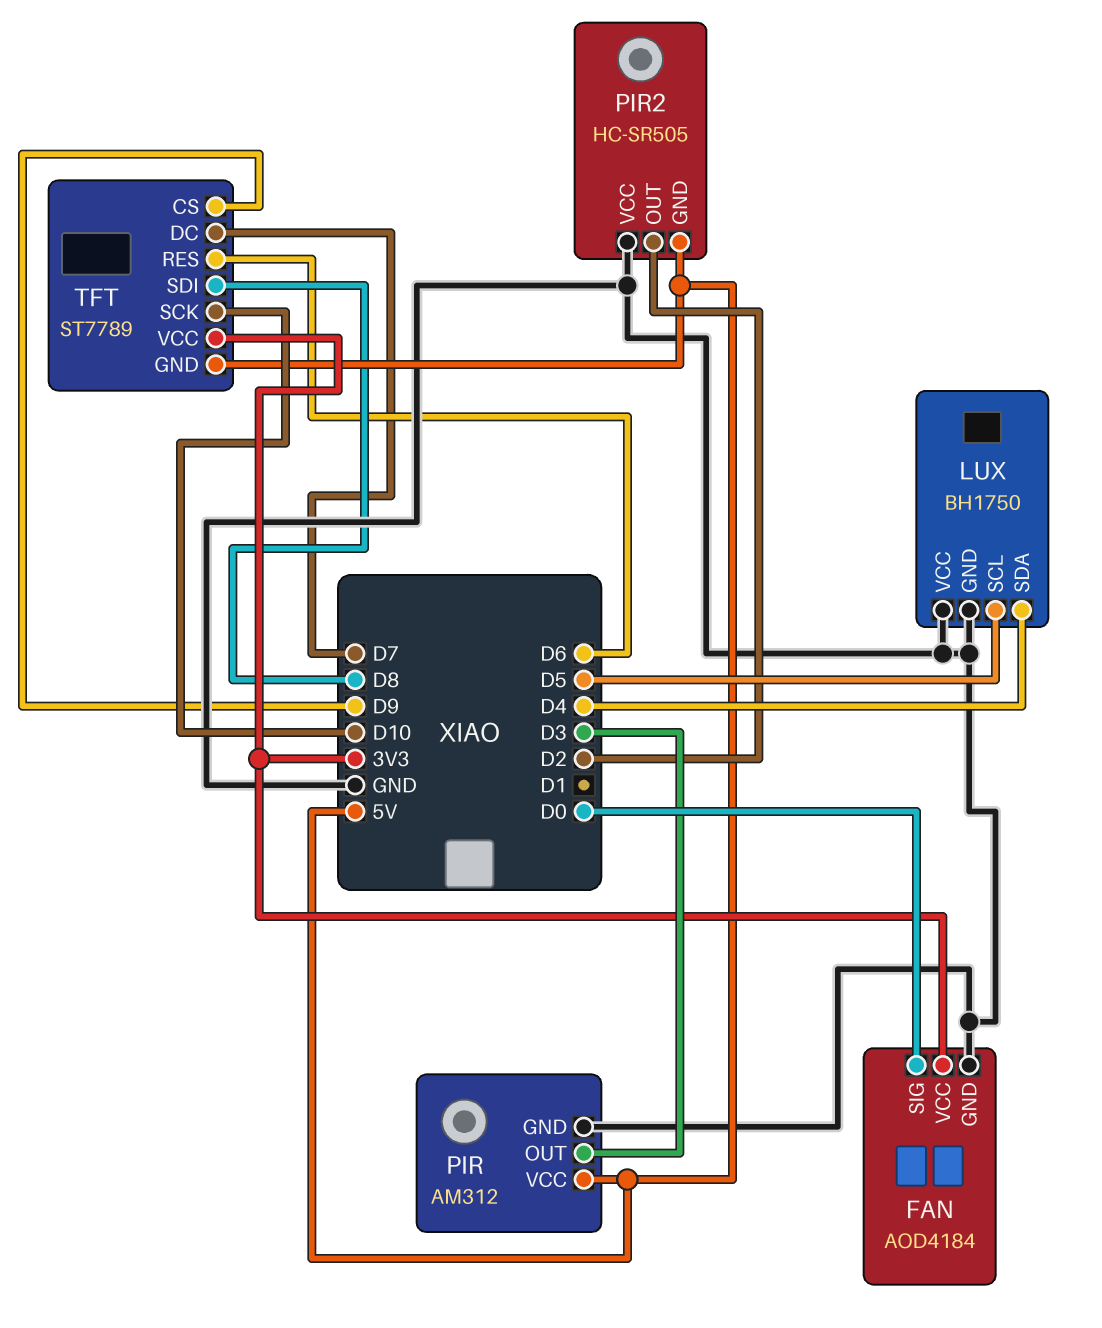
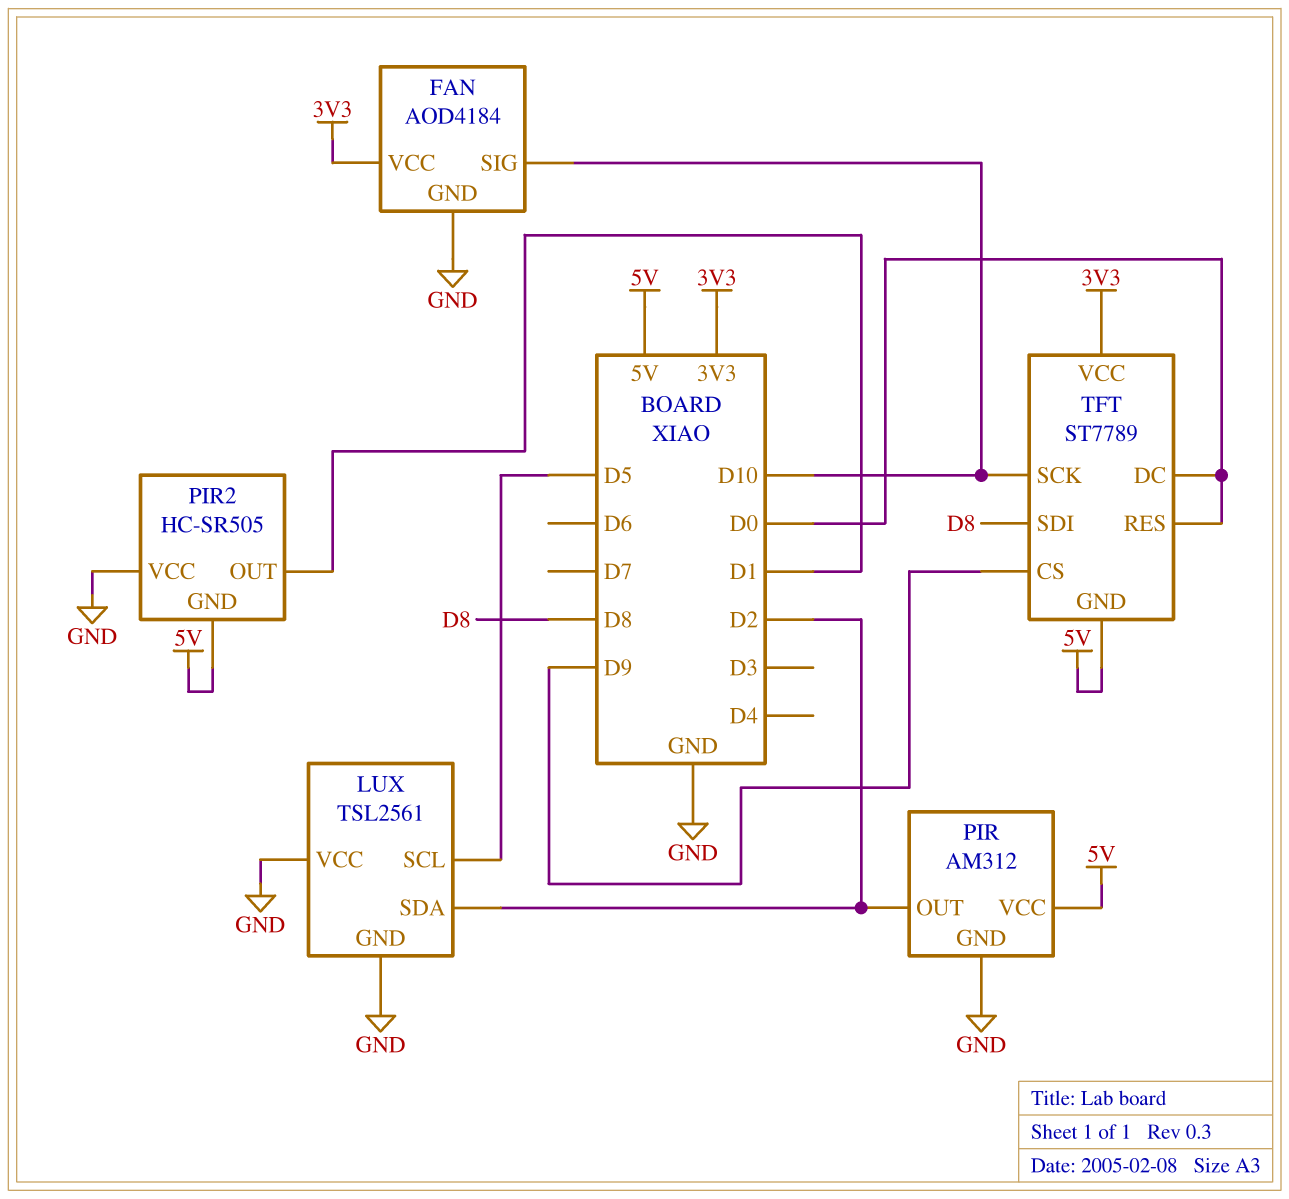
FAN pin SIG: D0 -> D10
LUX: BH1750 -> TSL2561
LUX pin SDA: D4 -> D2
PIR pin OUT: D3 -> D2
PIR2 pin OUT: D2 -> D1
TFT pin DC: D7 -> D0
TFT pin RES: D6 -> D0

